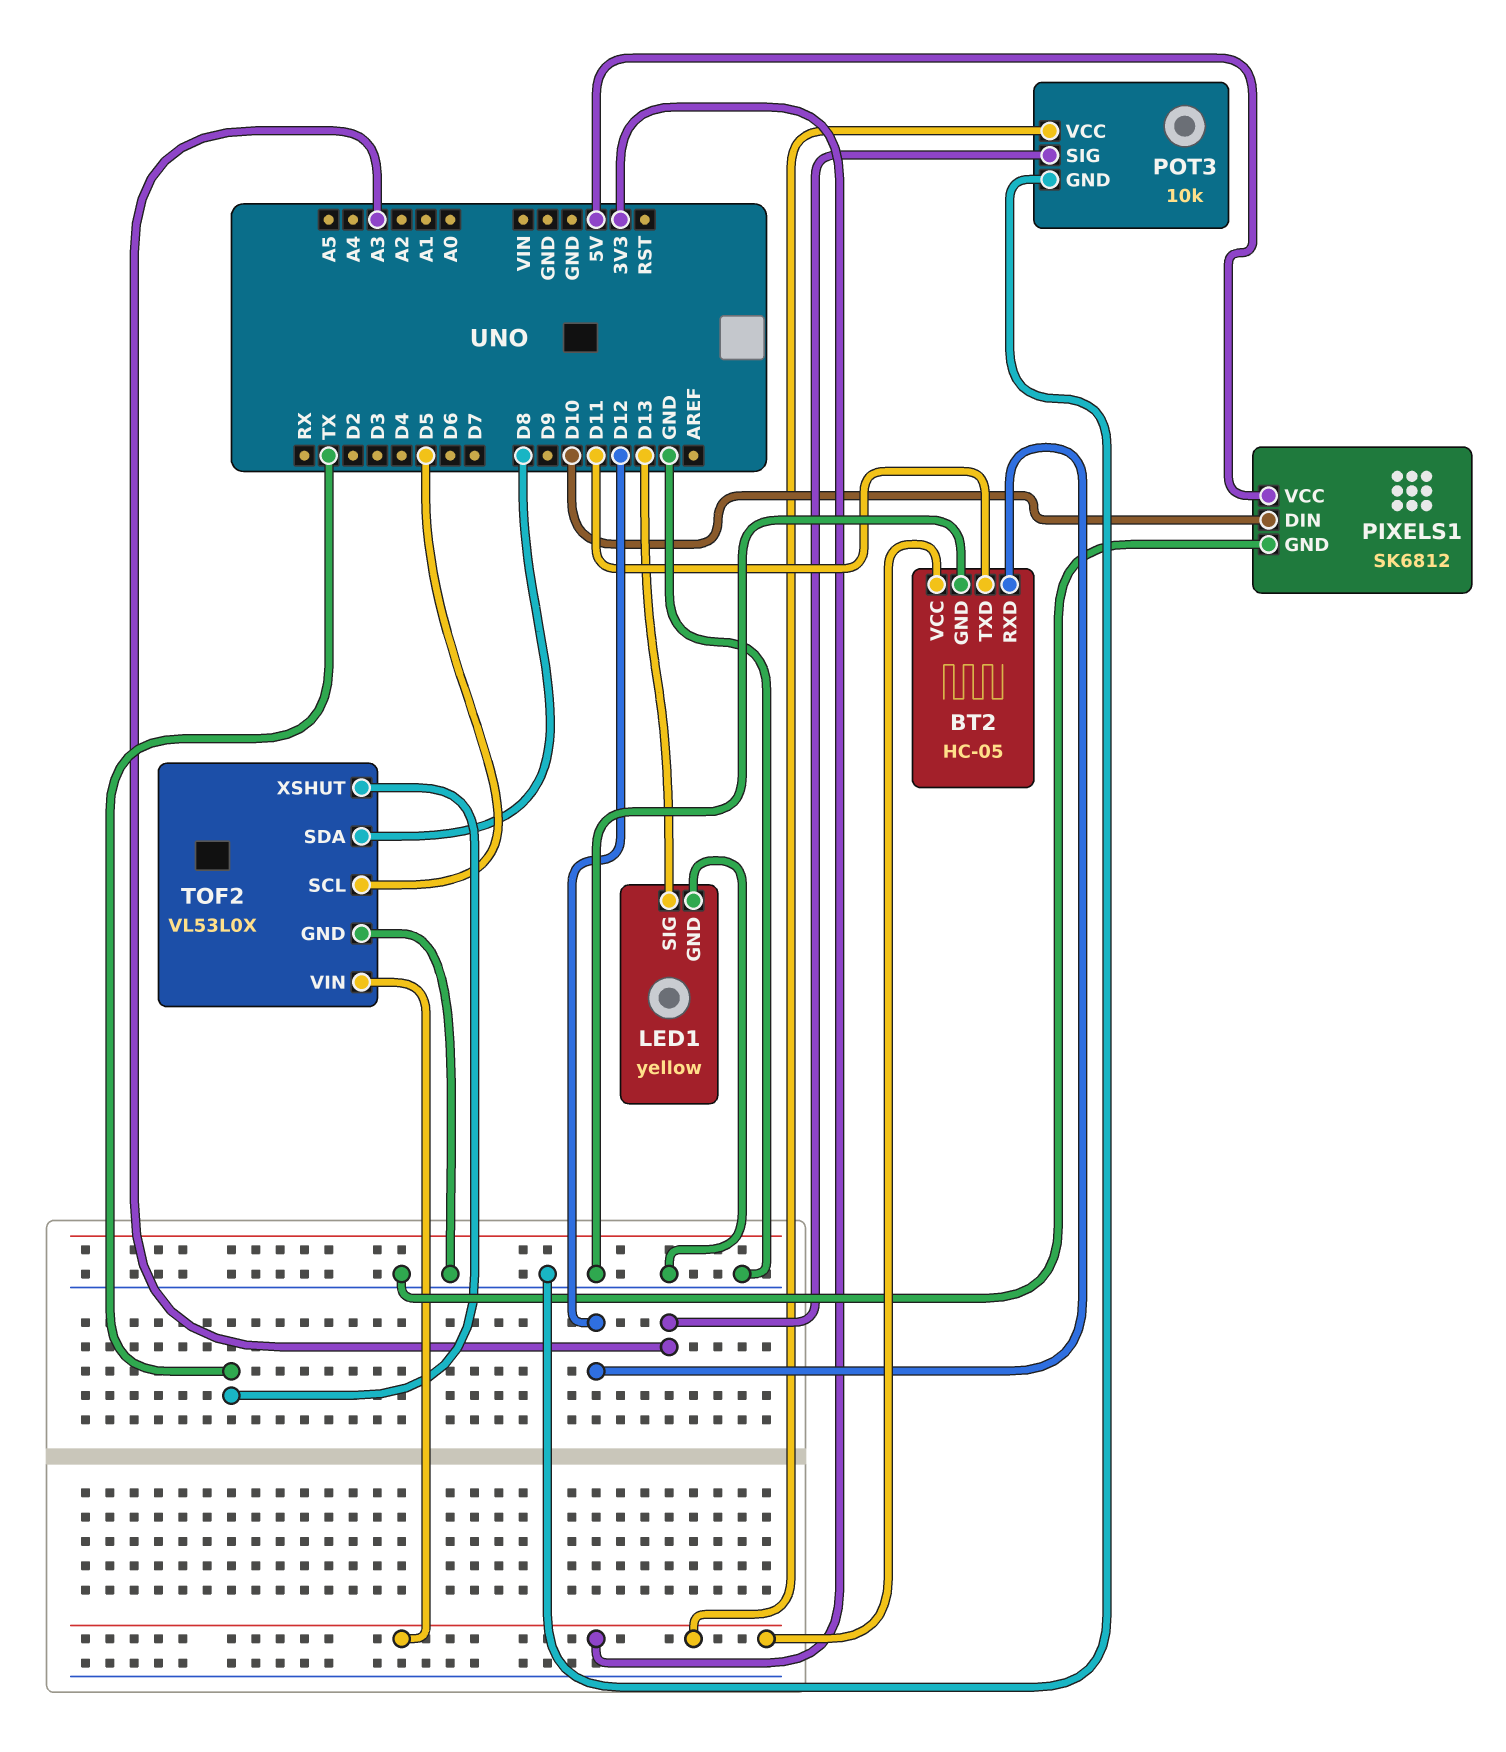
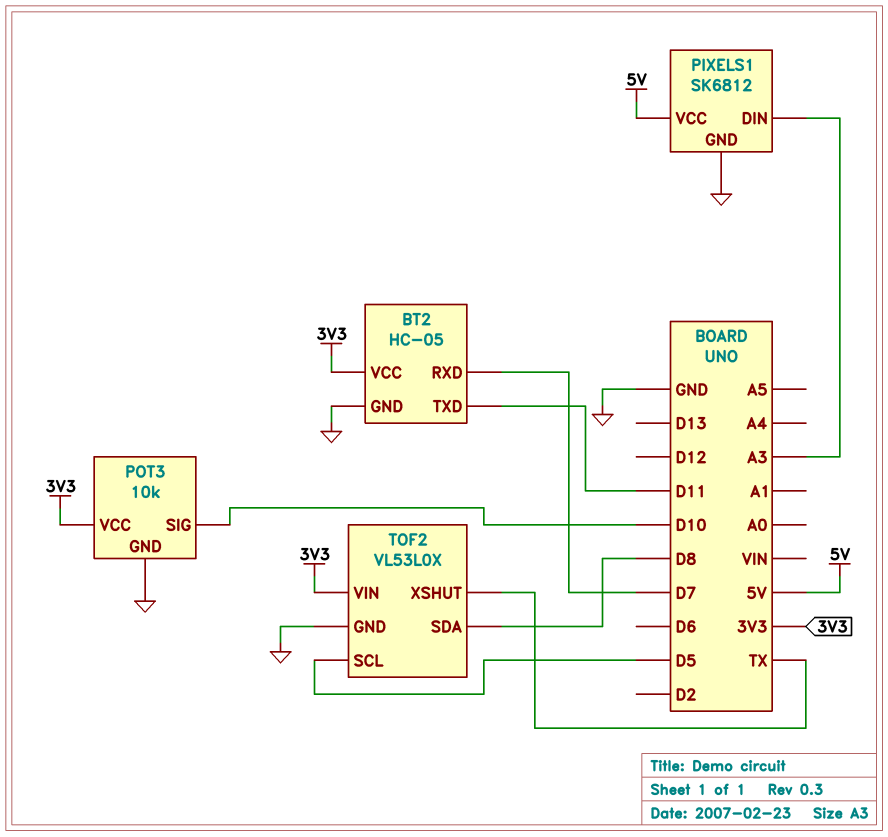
BT2 pin RXD: D12 -> D7
LED1: yellow -> none
LED1 pin GND: GND -> none
LED1 pin SIG: D13 -> none
PIXELS1 pin DIN: D10 -> A3
POT3 pin SIG: A3 -> D10

